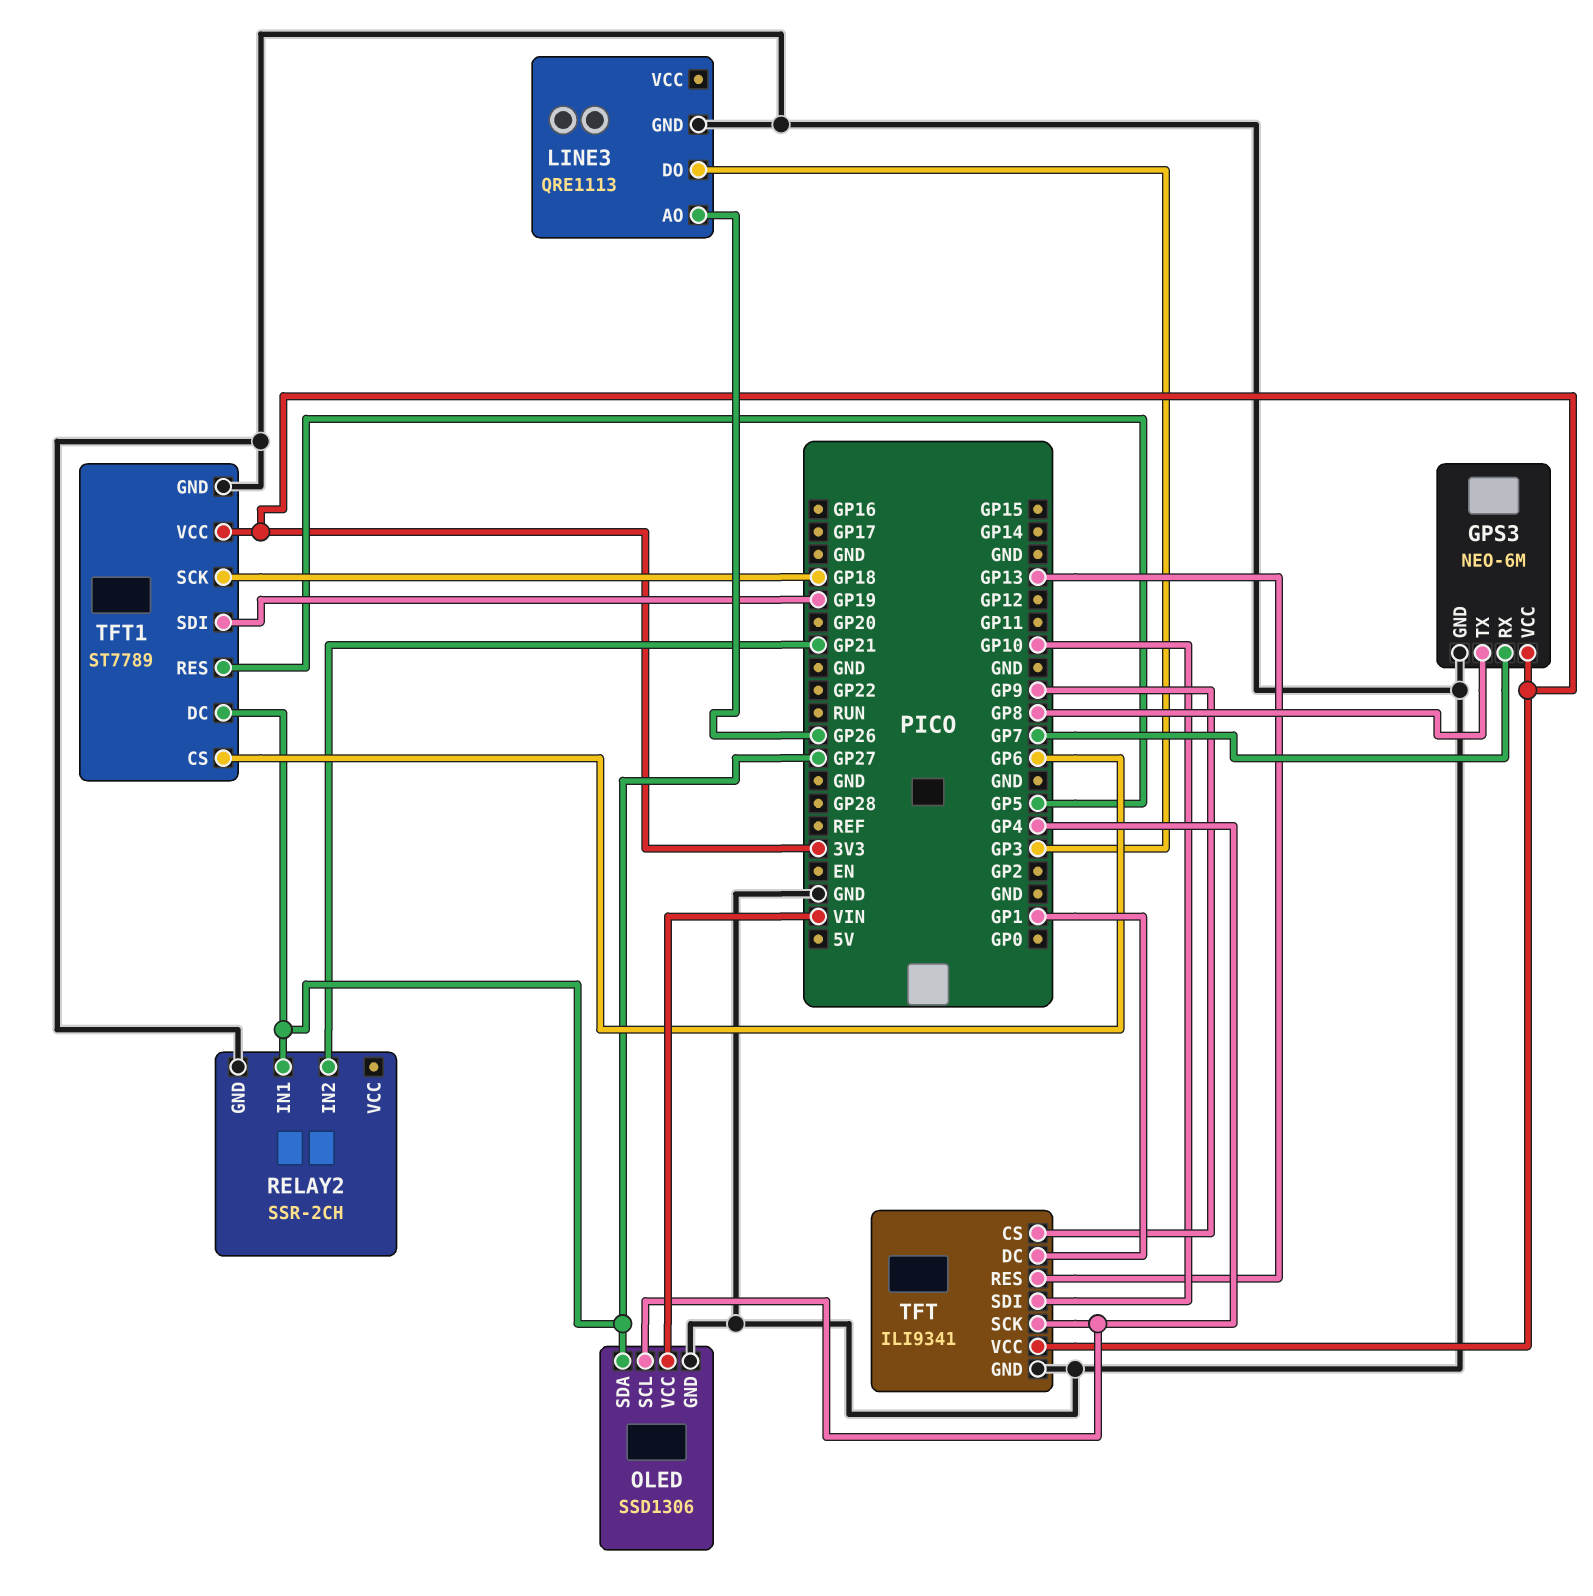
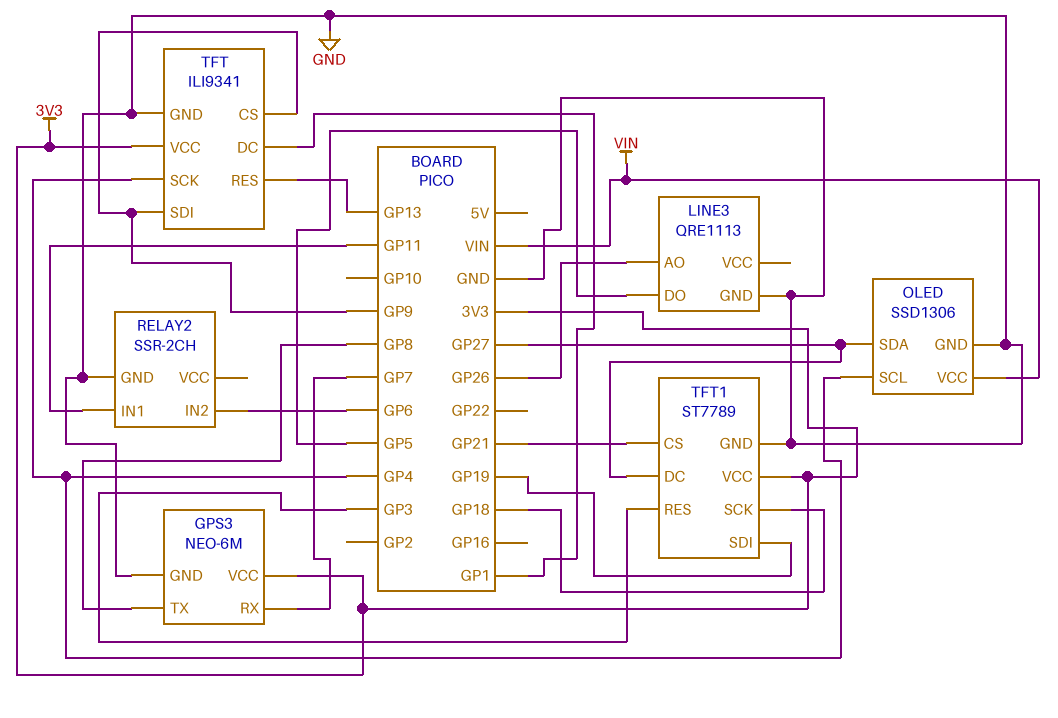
LINE3 pin DO: GP3 -> GP5
RELAY2 pin IN1: GP27 -> GP11
RELAY2 pin IN2: GP21 -> GP6
TFT pin SDI: GP10 -> GP9
TFT1 pin CS: GP6 -> GP21
TFT1 pin RES: GP5 -> GP3

